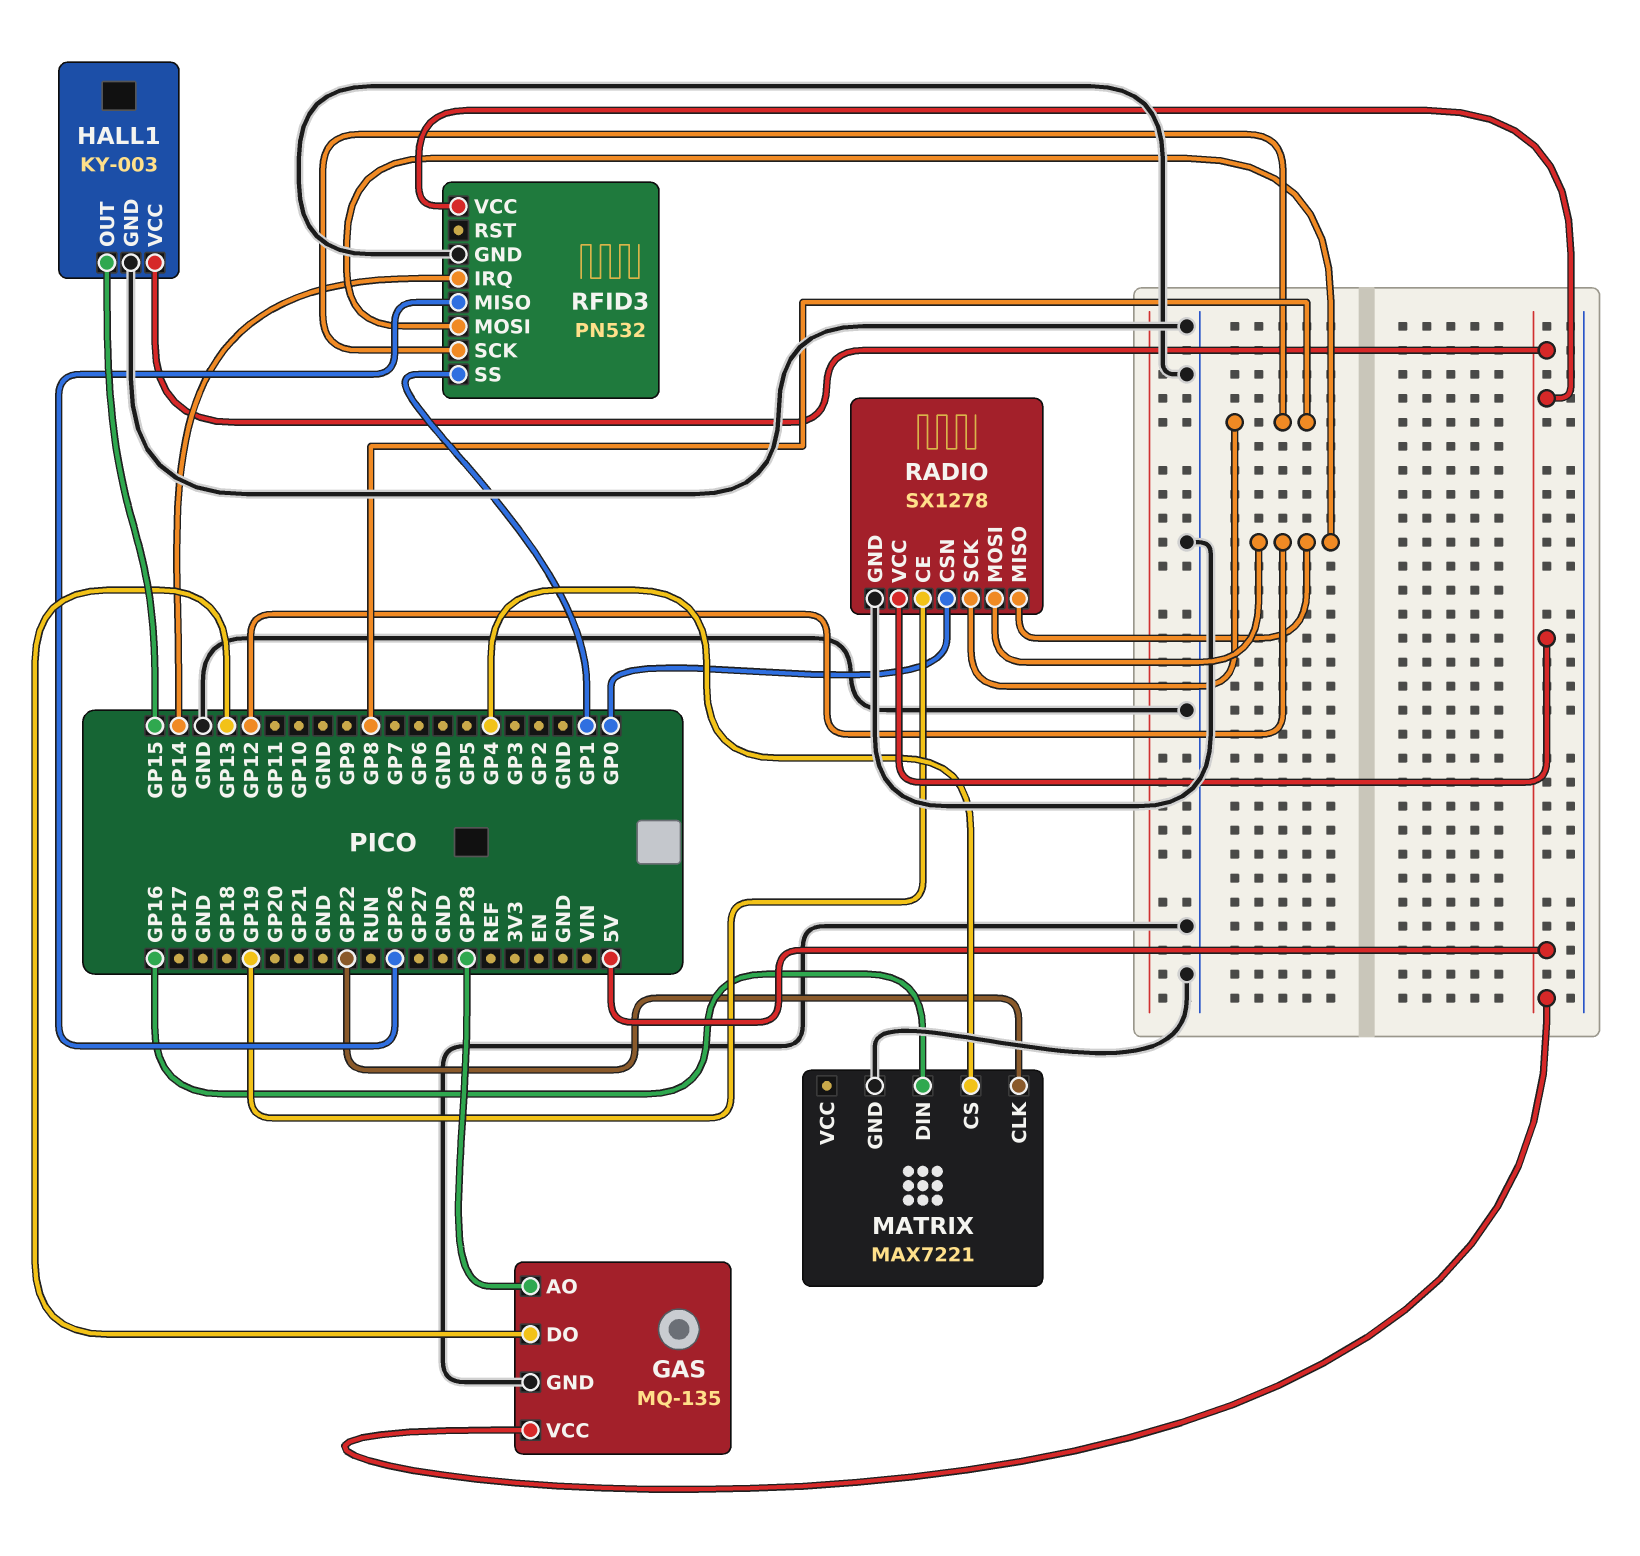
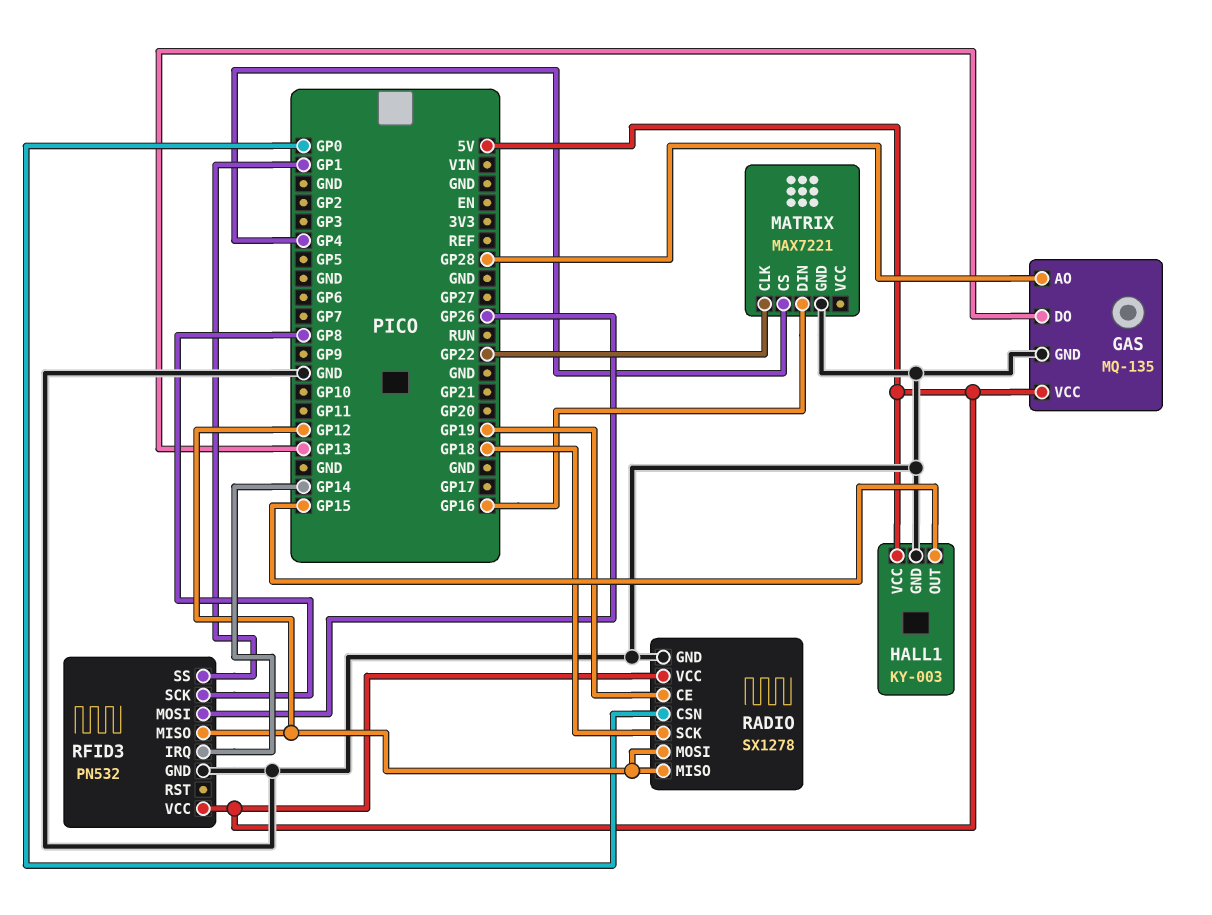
RADIO pin SCK: GP8 -> GP18
RFID3 pin MISO: GP26 -> GP12
RFID3 pin MOSI: GP12 -> GP26

